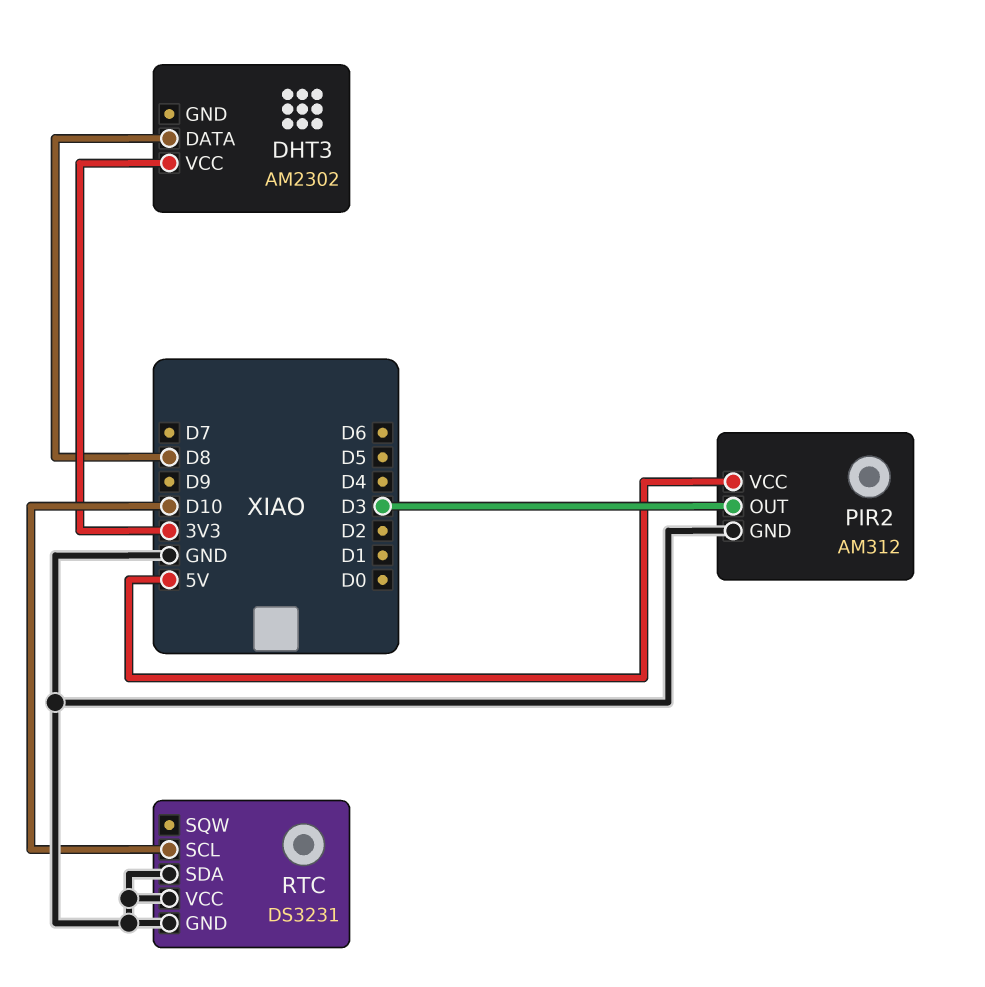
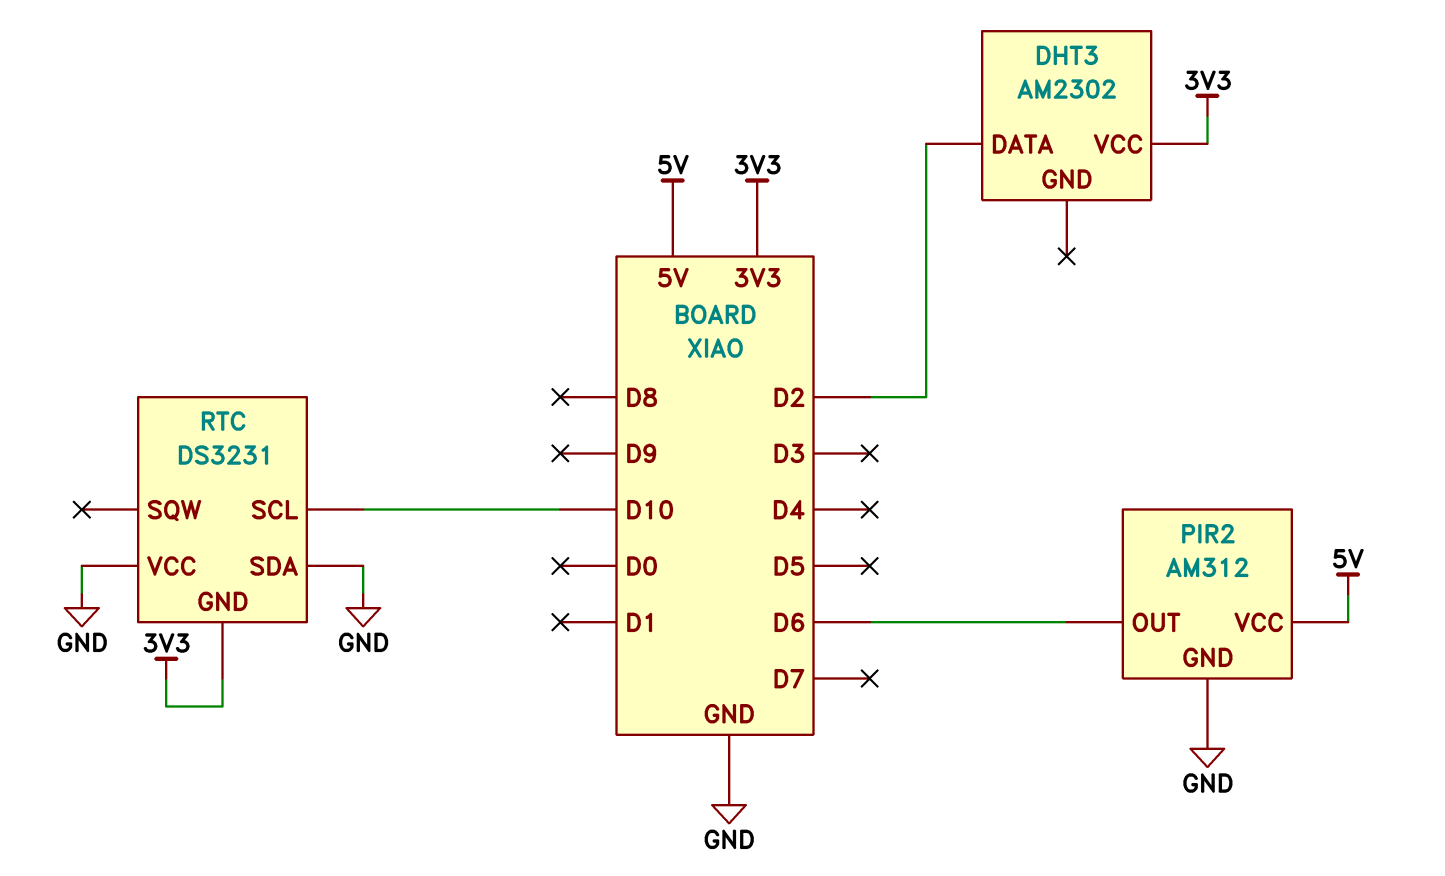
DHT3 pin DATA: D8 -> D2
PIR2 pin OUT: D3 -> D6
RTC pin GND: GND -> 3V3

